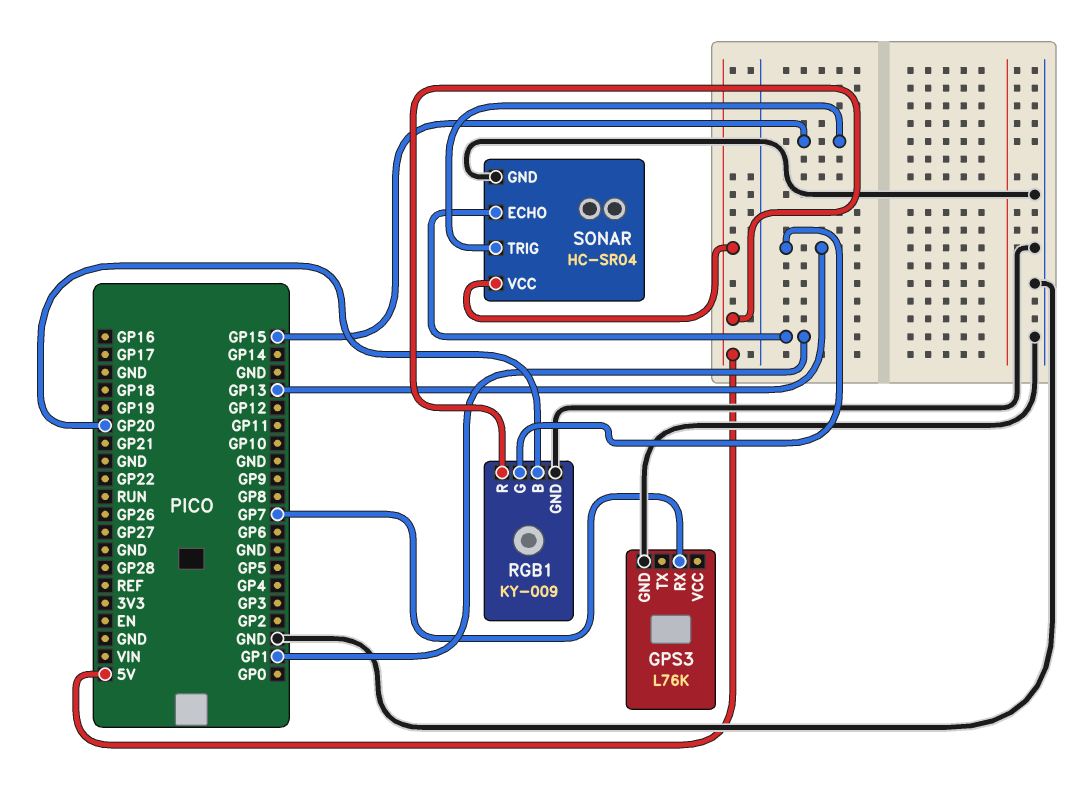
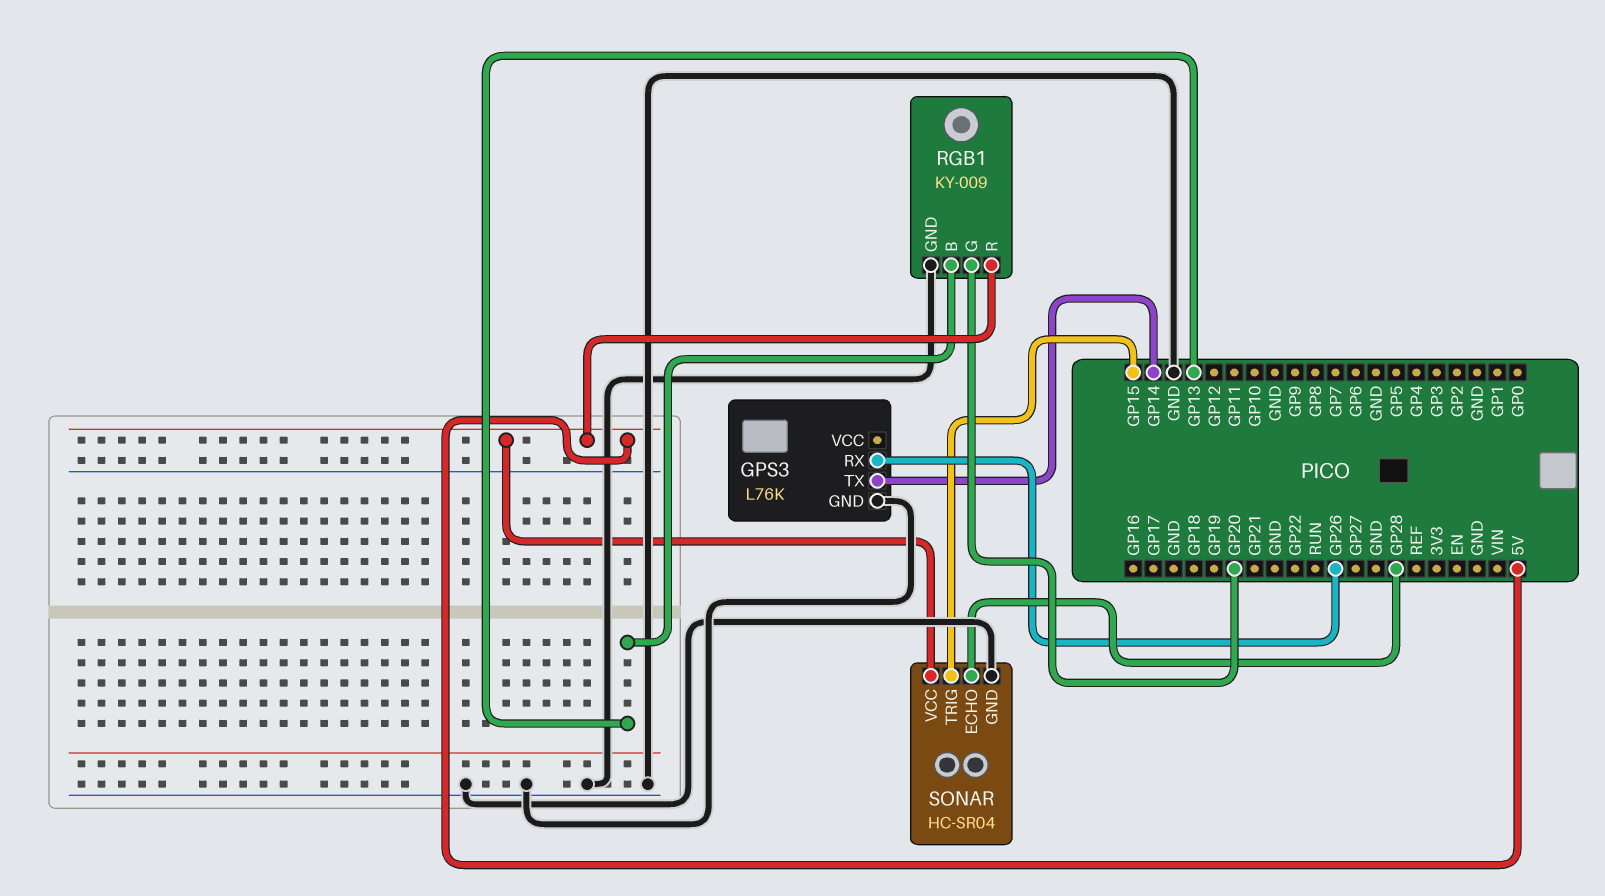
GPS3 pin RX: GP7 -> GP26
GPS3 pin TX: none -> GP14
RGB1 pin B: GP20 -> GP13
RGB1 pin G: GP13 -> GP20
SONAR pin ECHO: GP1 -> GP28

